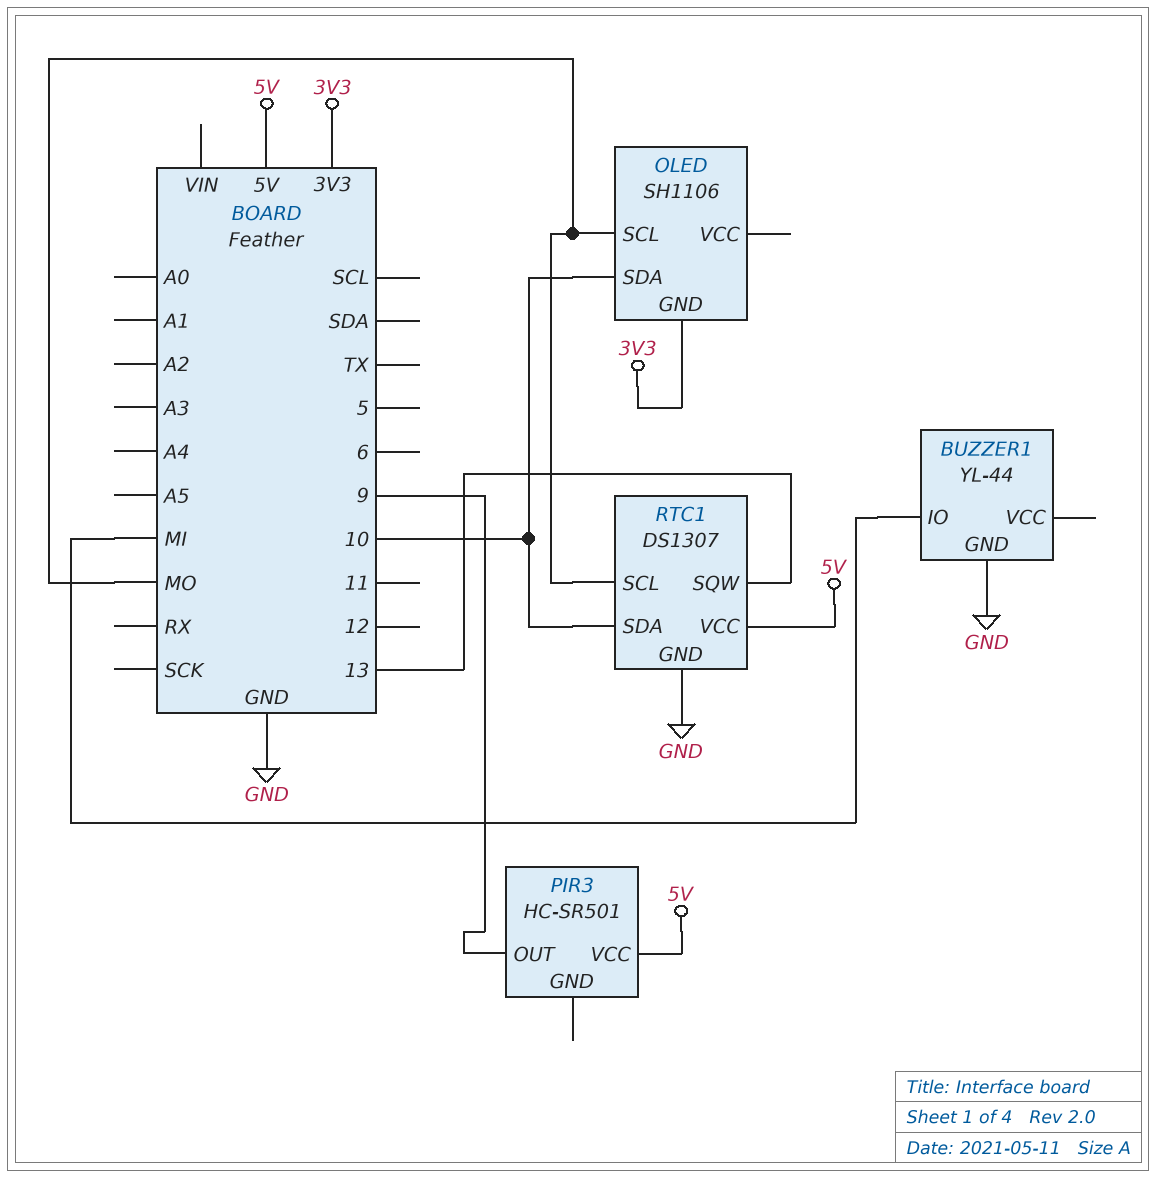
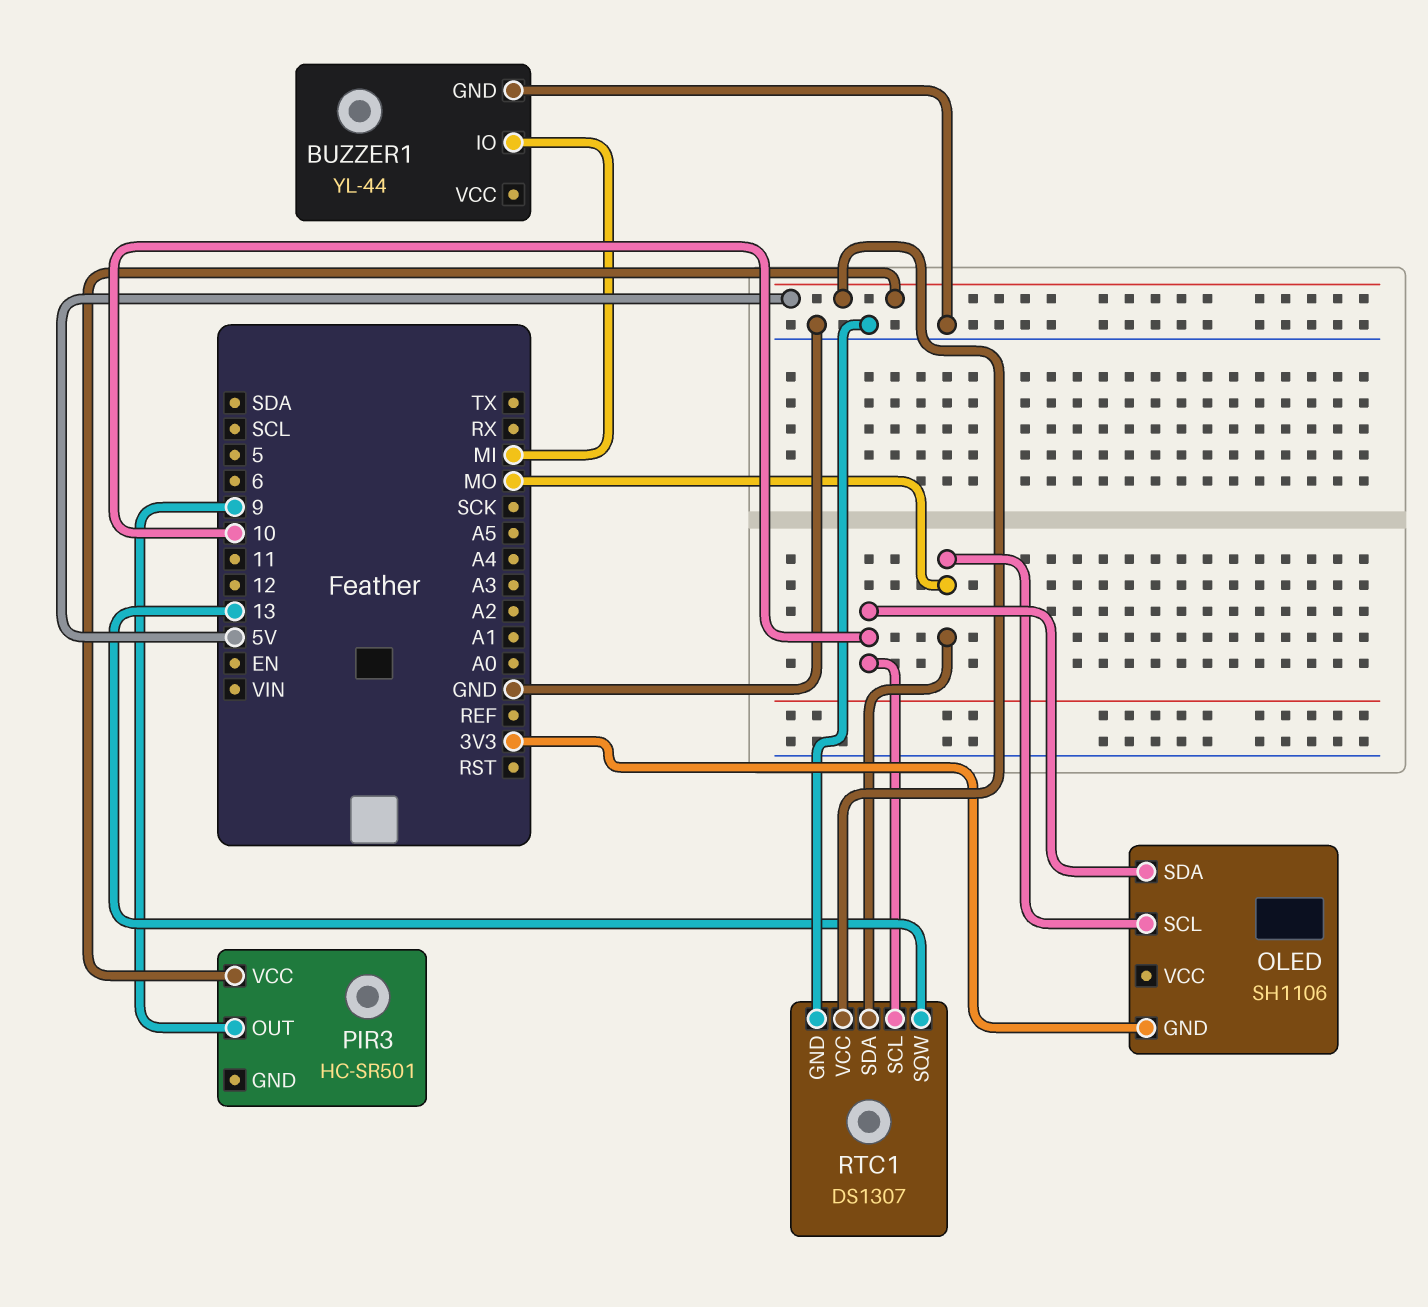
RTC1 pin SCL: MO -> 10
RTC1 pin SDA: 10 -> MO

